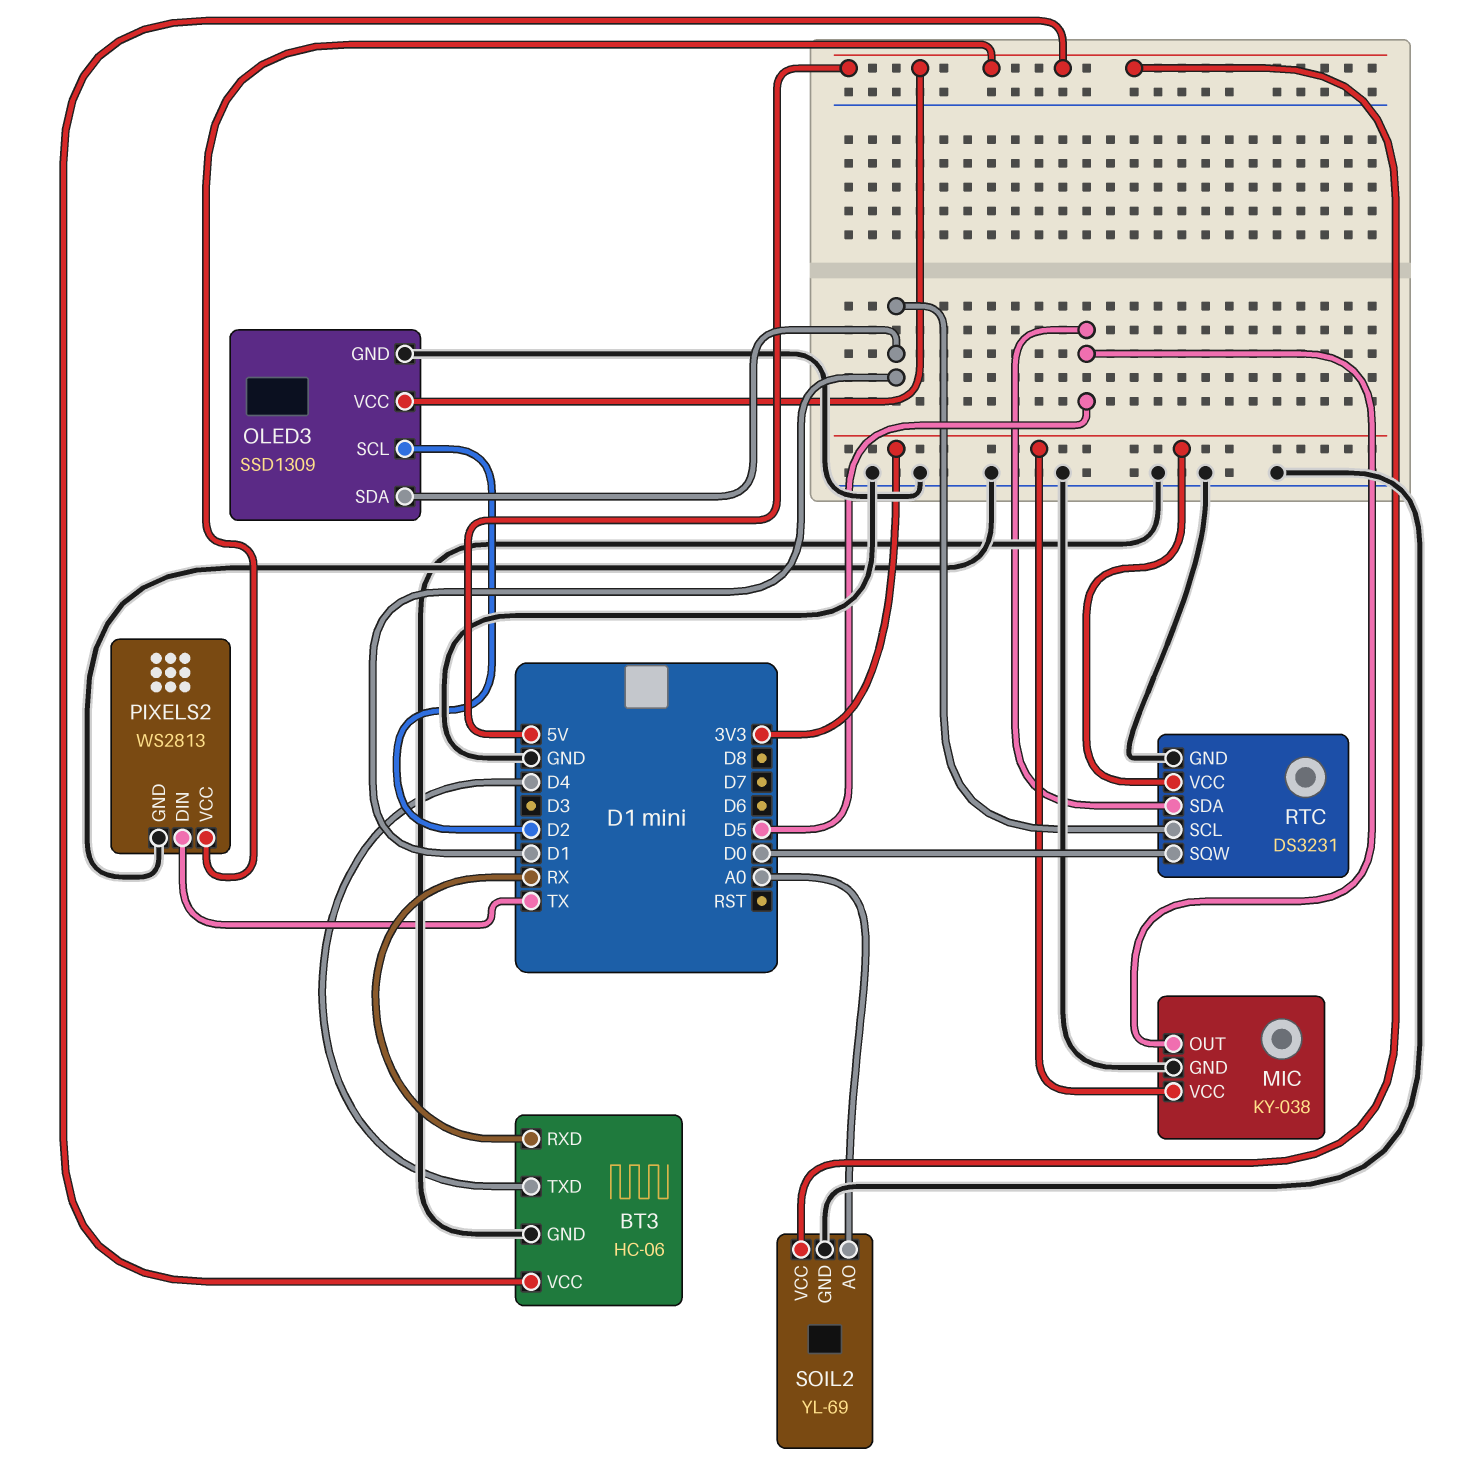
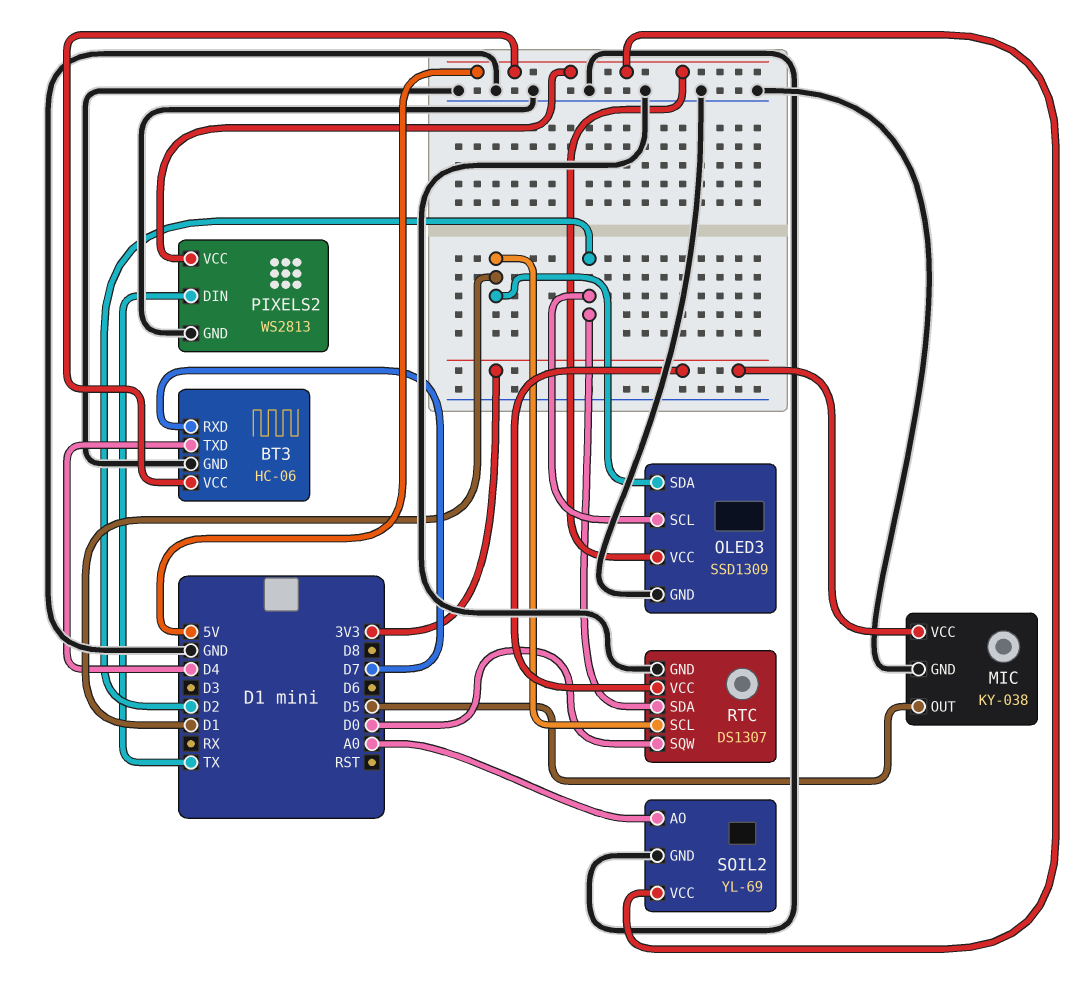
BT3 pin RXD: RX -> D7
RTC: DS3231 -> DS1307
RTC pin SDA: D5 -> D2

